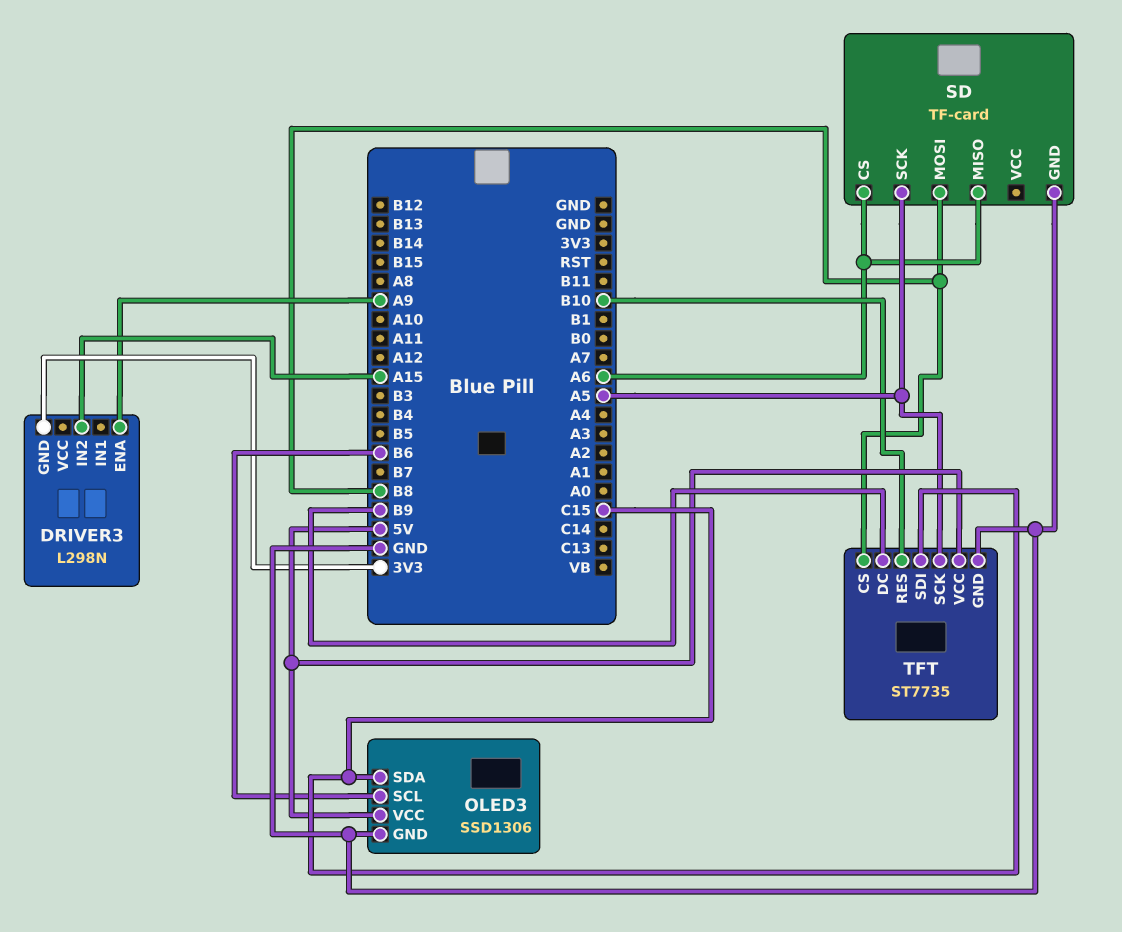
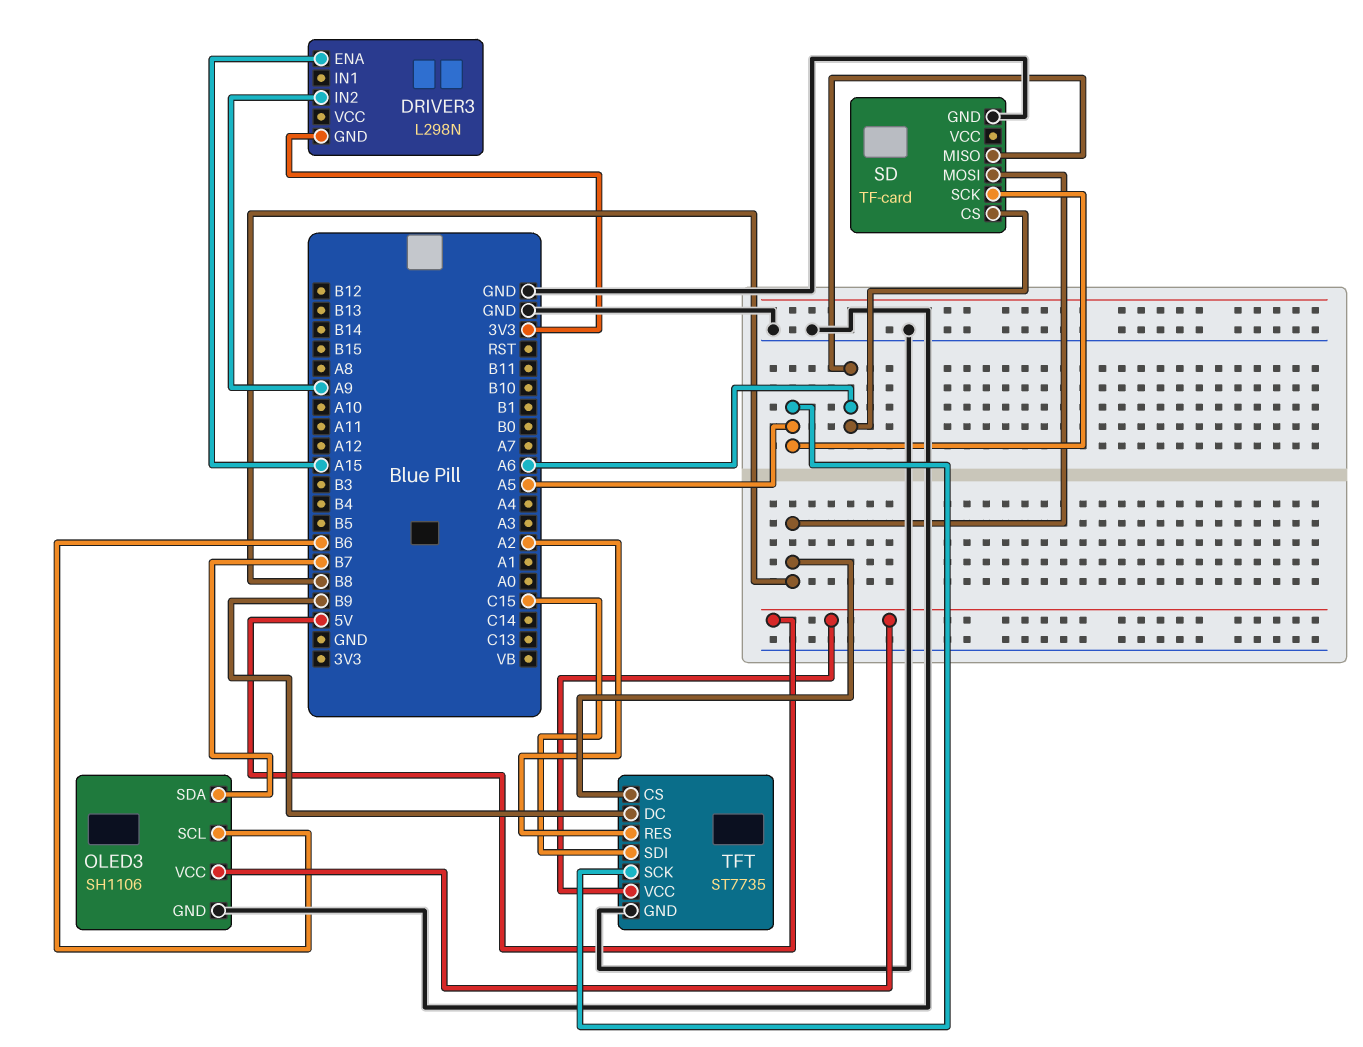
DRIVER3 pin ENA: A9 -> A15
DRIVER3 pin IN2: A15 -> A9
OLED3: SSD1306 -> SH1106
OLED3 pin SDA: C15 -> B7
TFT pin RES: B10 -> A2

